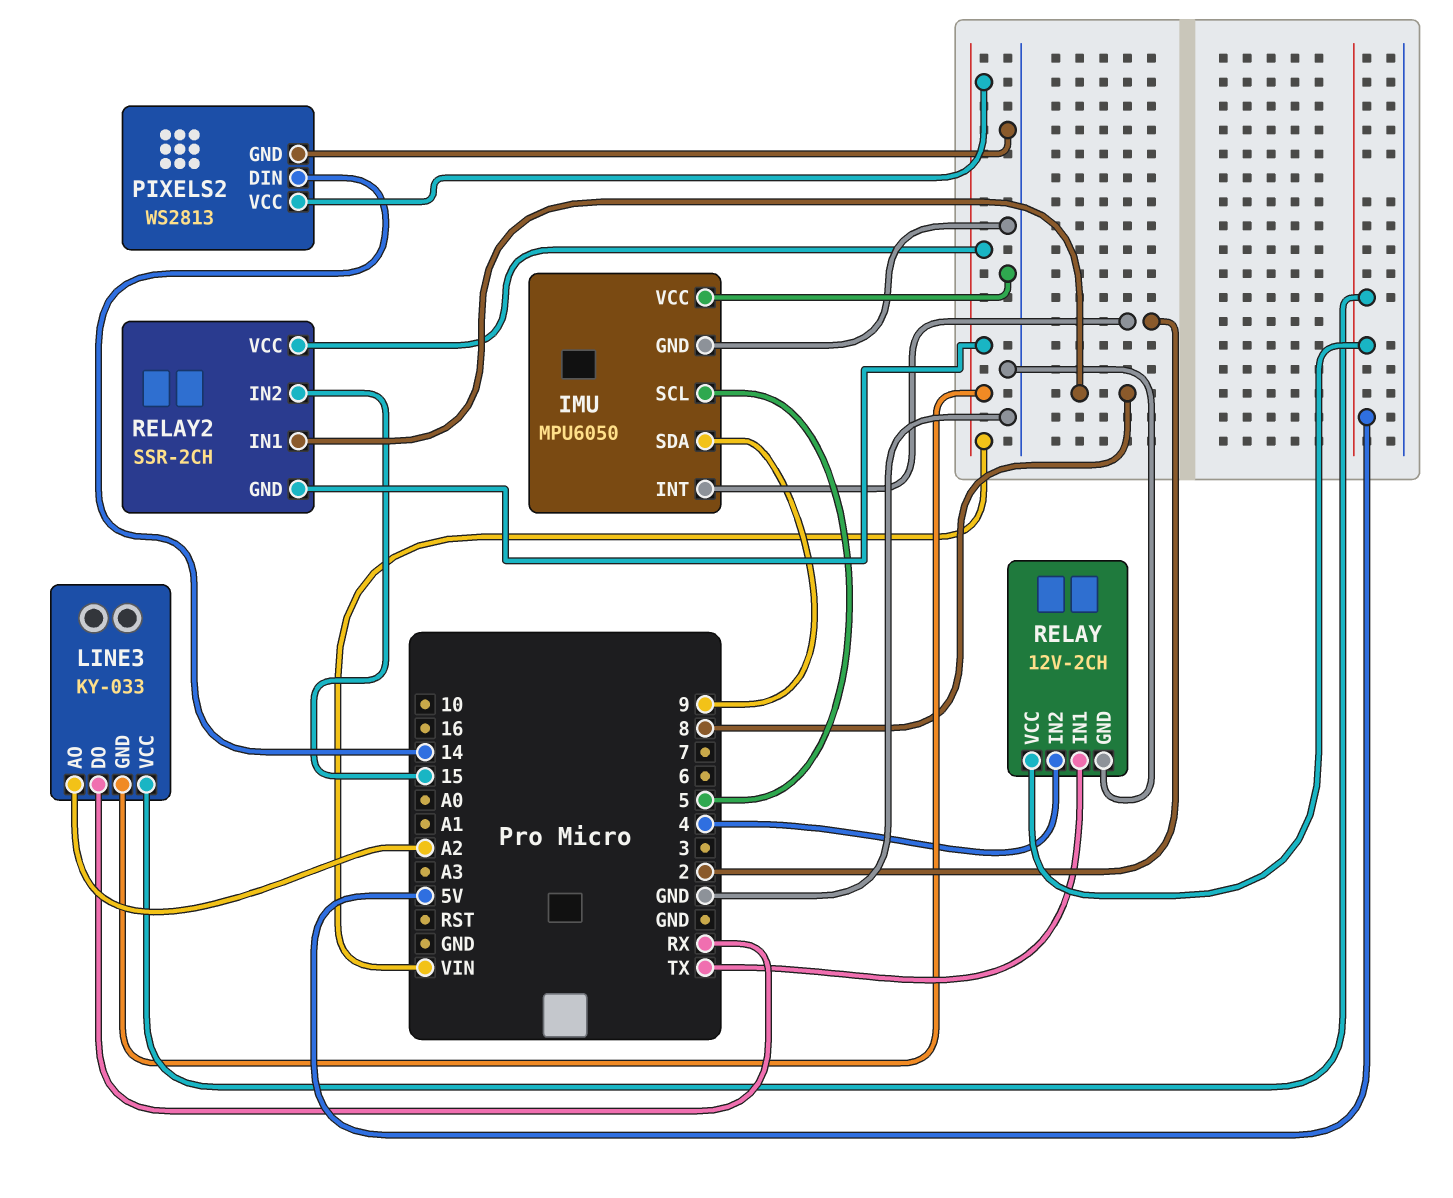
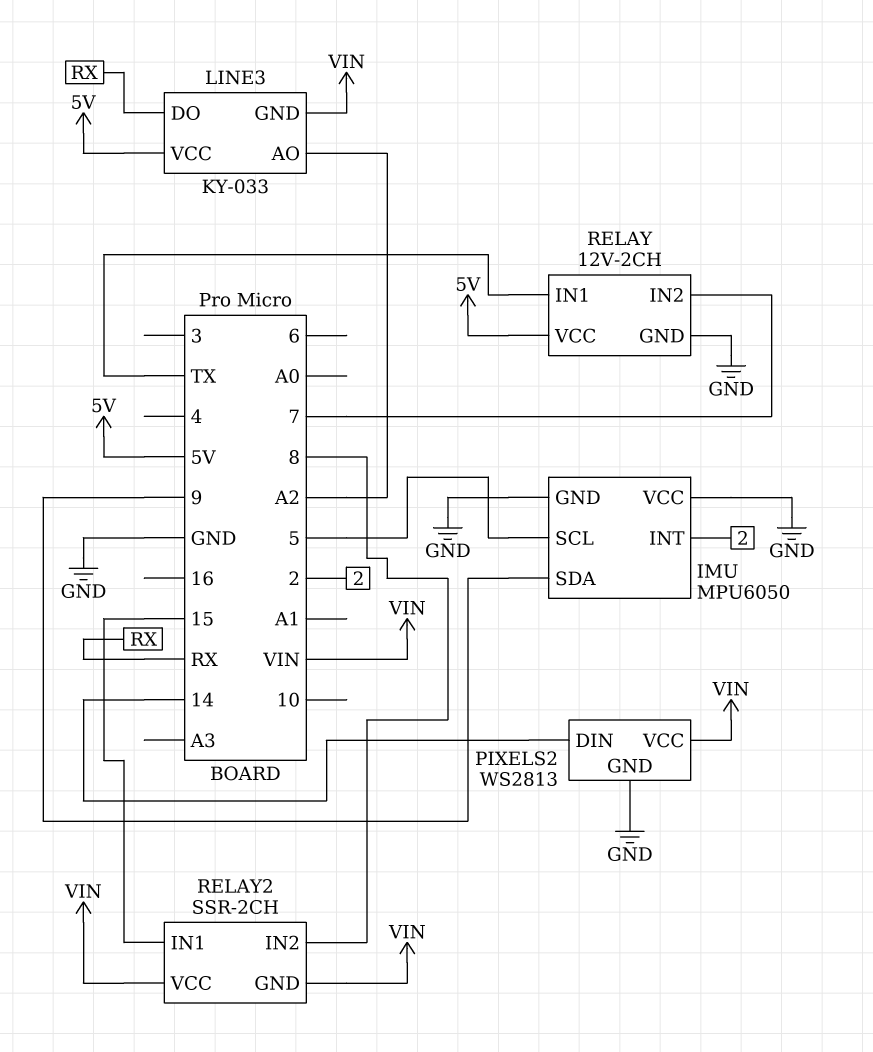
RELAY pin IN2: 4 -> 7
RELAY2 pin IN1: 8 -> 15
RELAY2 pin IN2: 15 -> 8

